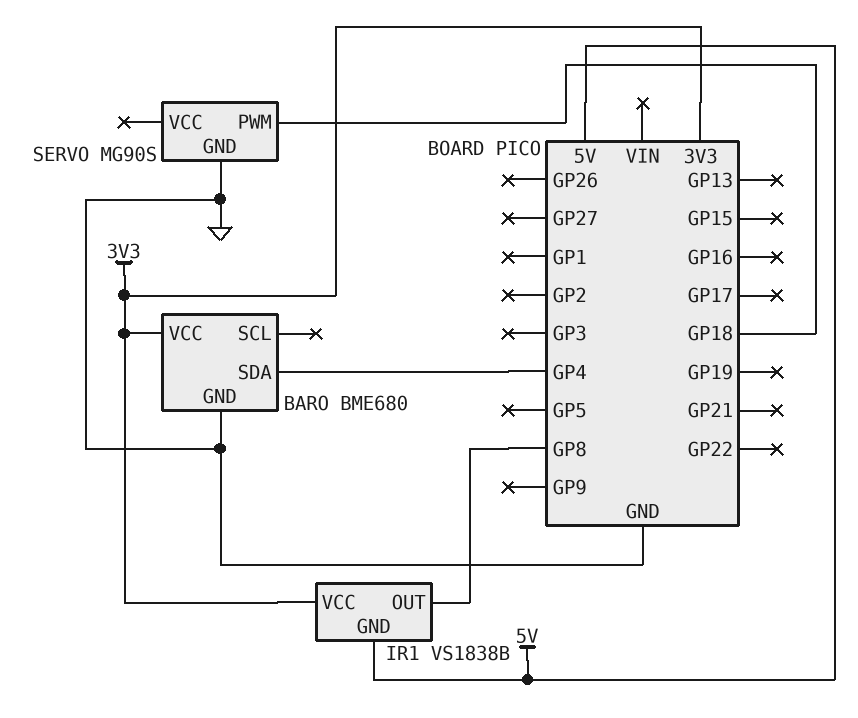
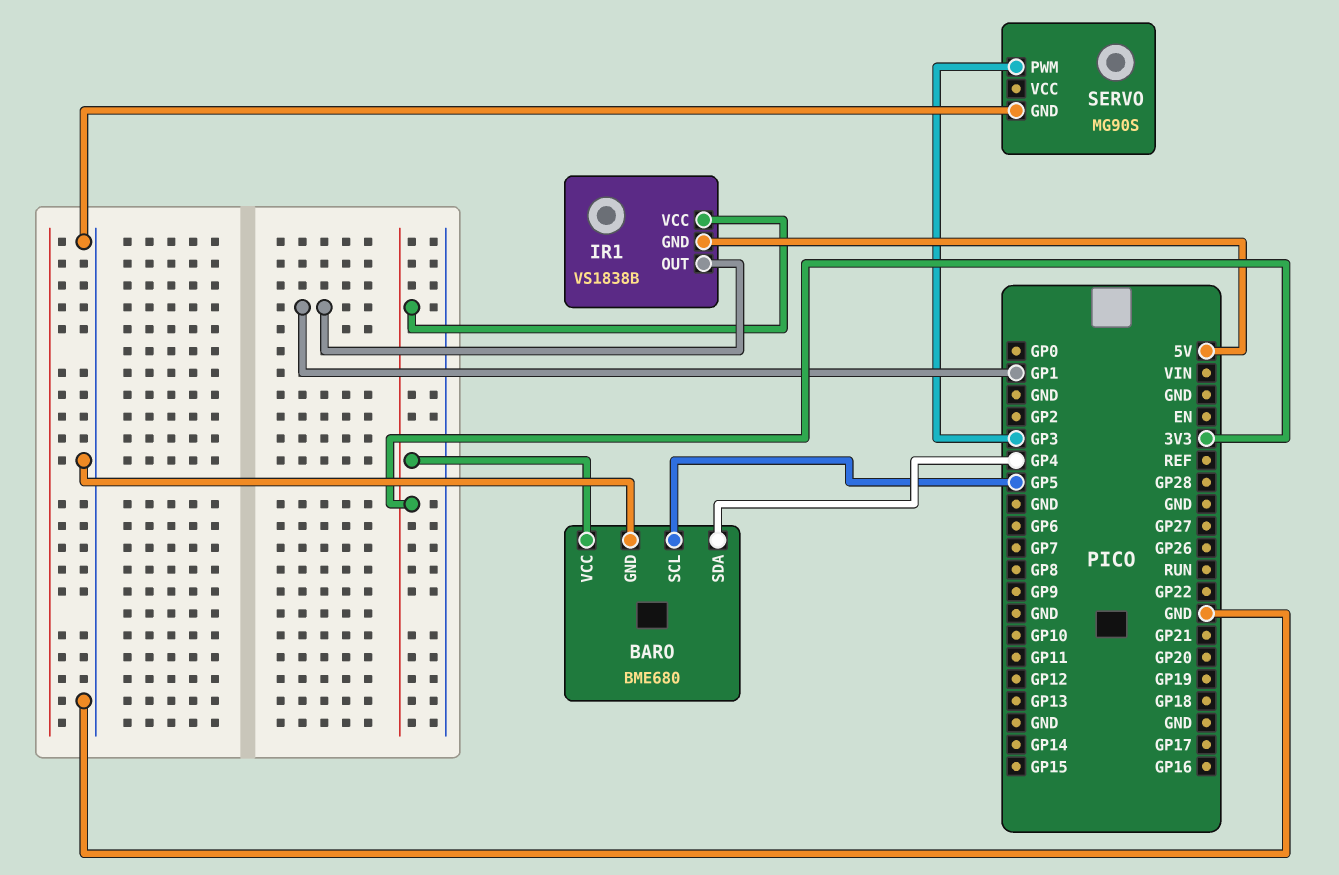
BARO pin SCL: none -> GP5
IR1 pin OUT: GP8 -> GP1
SERVO pin PWM: GP18 -> GP3

